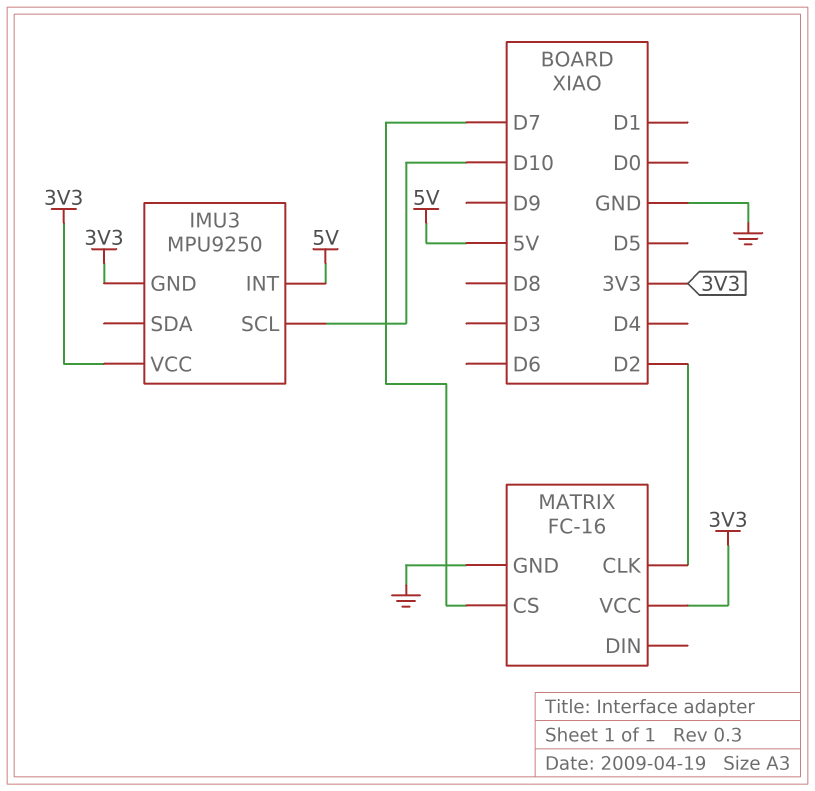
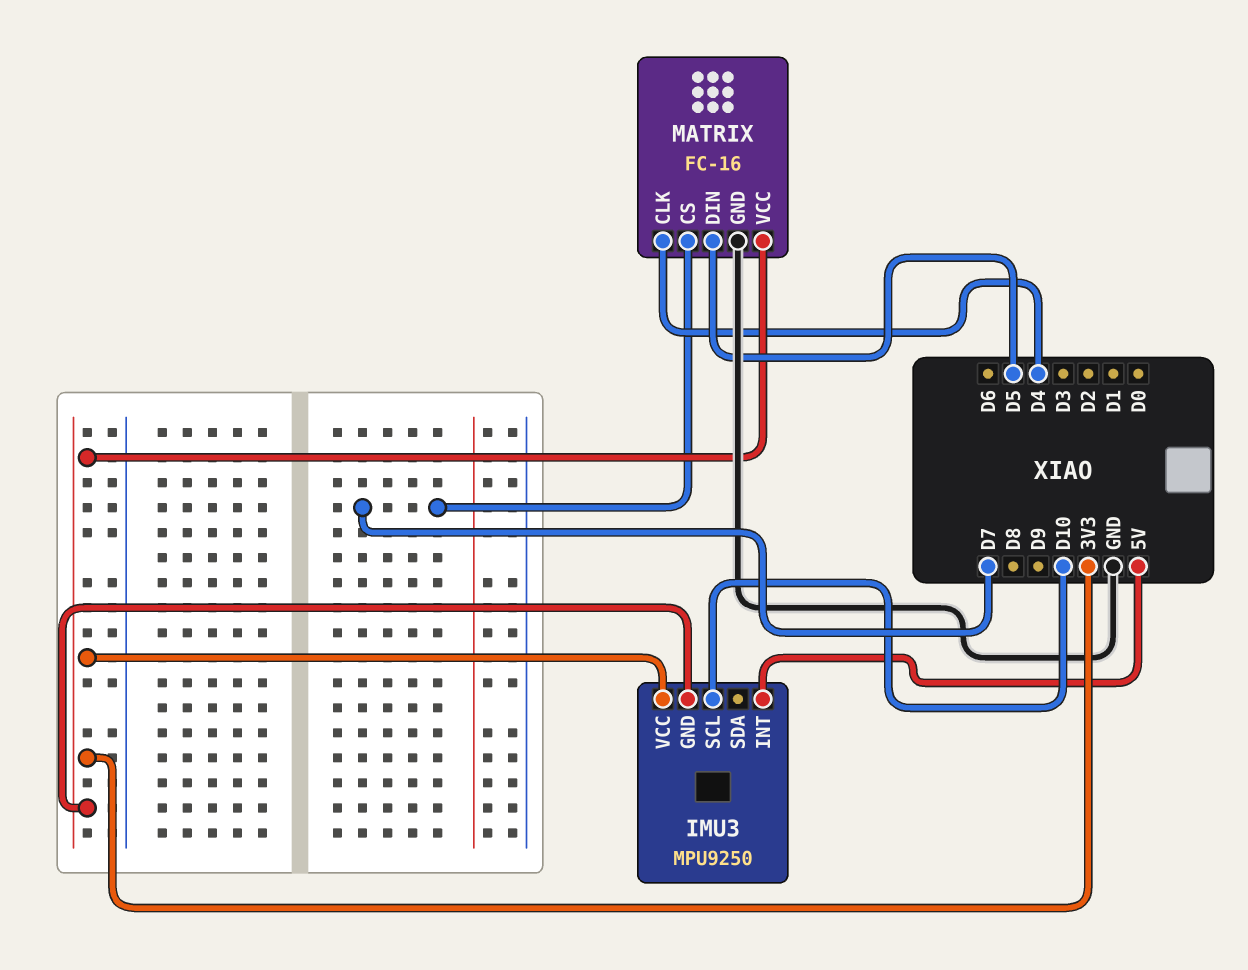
MATRIX pin CLK: D2 -> D4
MATRIX pin DIN: none -> D5

